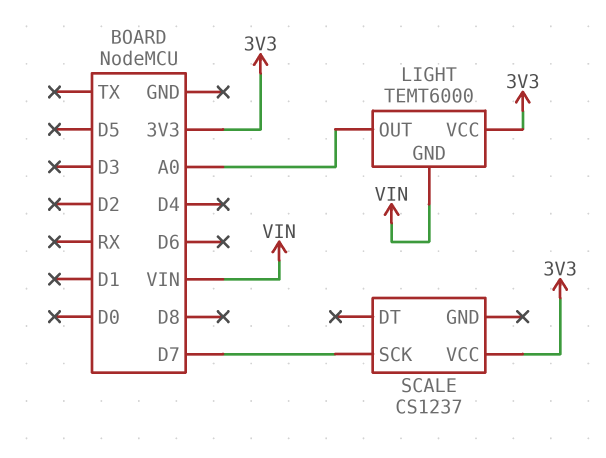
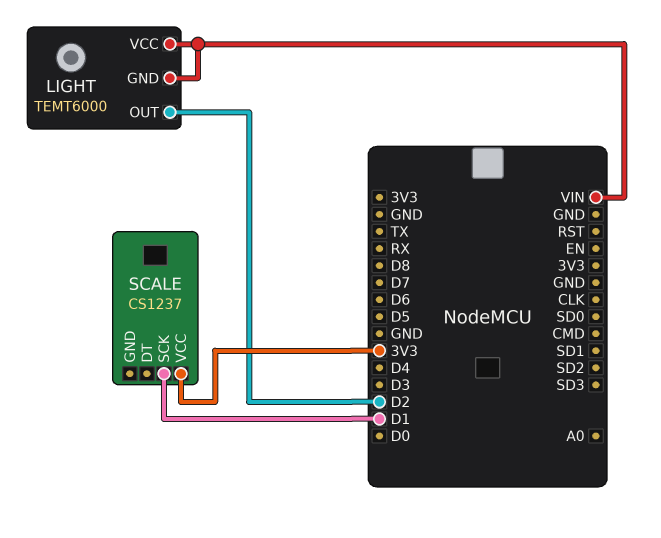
LIGHT pin OUT: A0 -> D2
LIGHT pin VCC: 3V3 -> VIN
SCALE pin SCK: D7 -> D1

